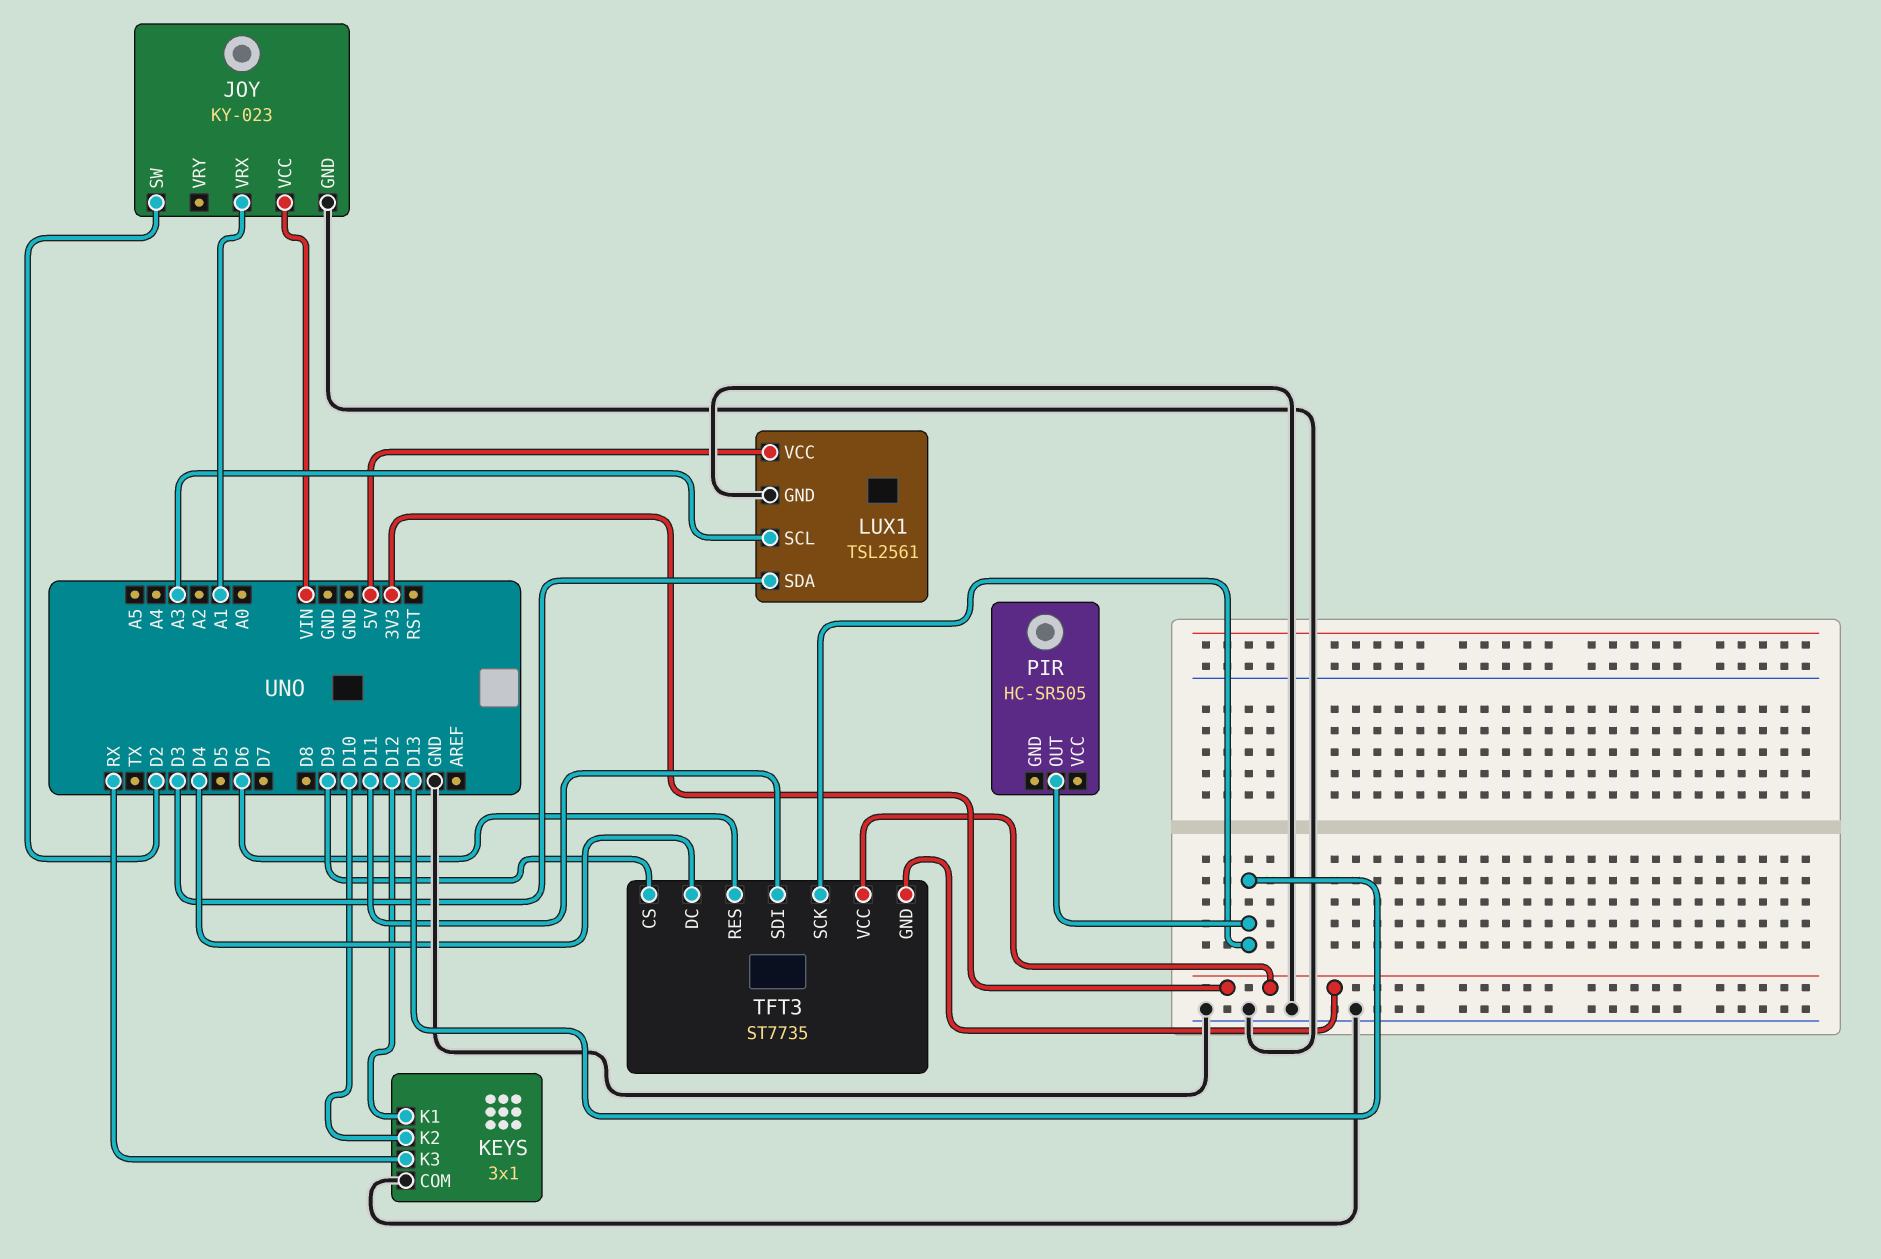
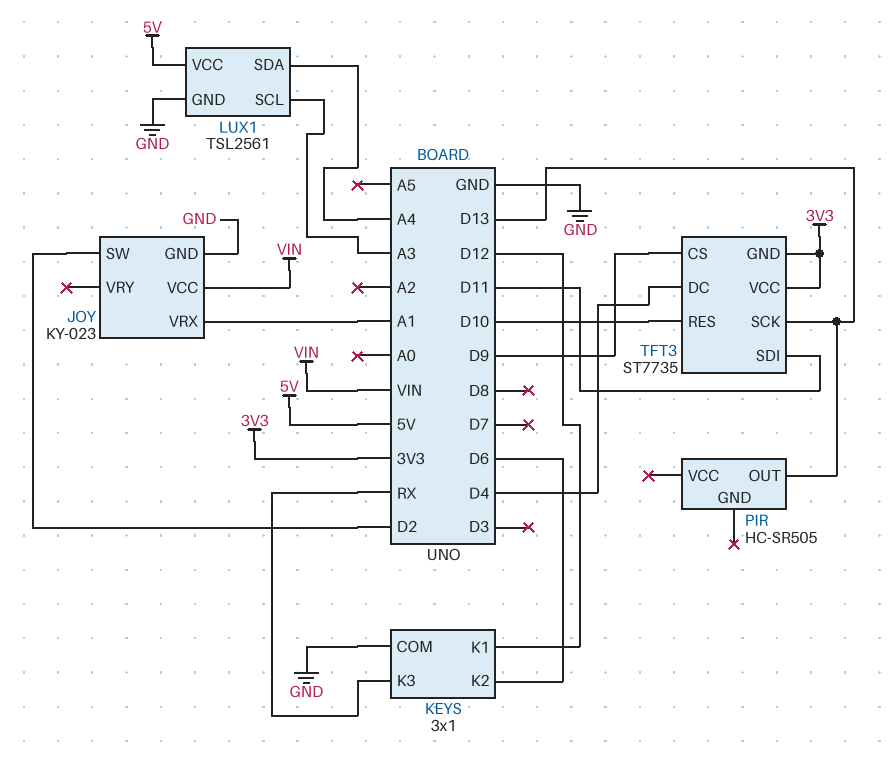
KEYS pin K2: D10 -> D6
LUX1 pin SDA: D3 -> A4
TFT3 pin RES: D6 -> D10

